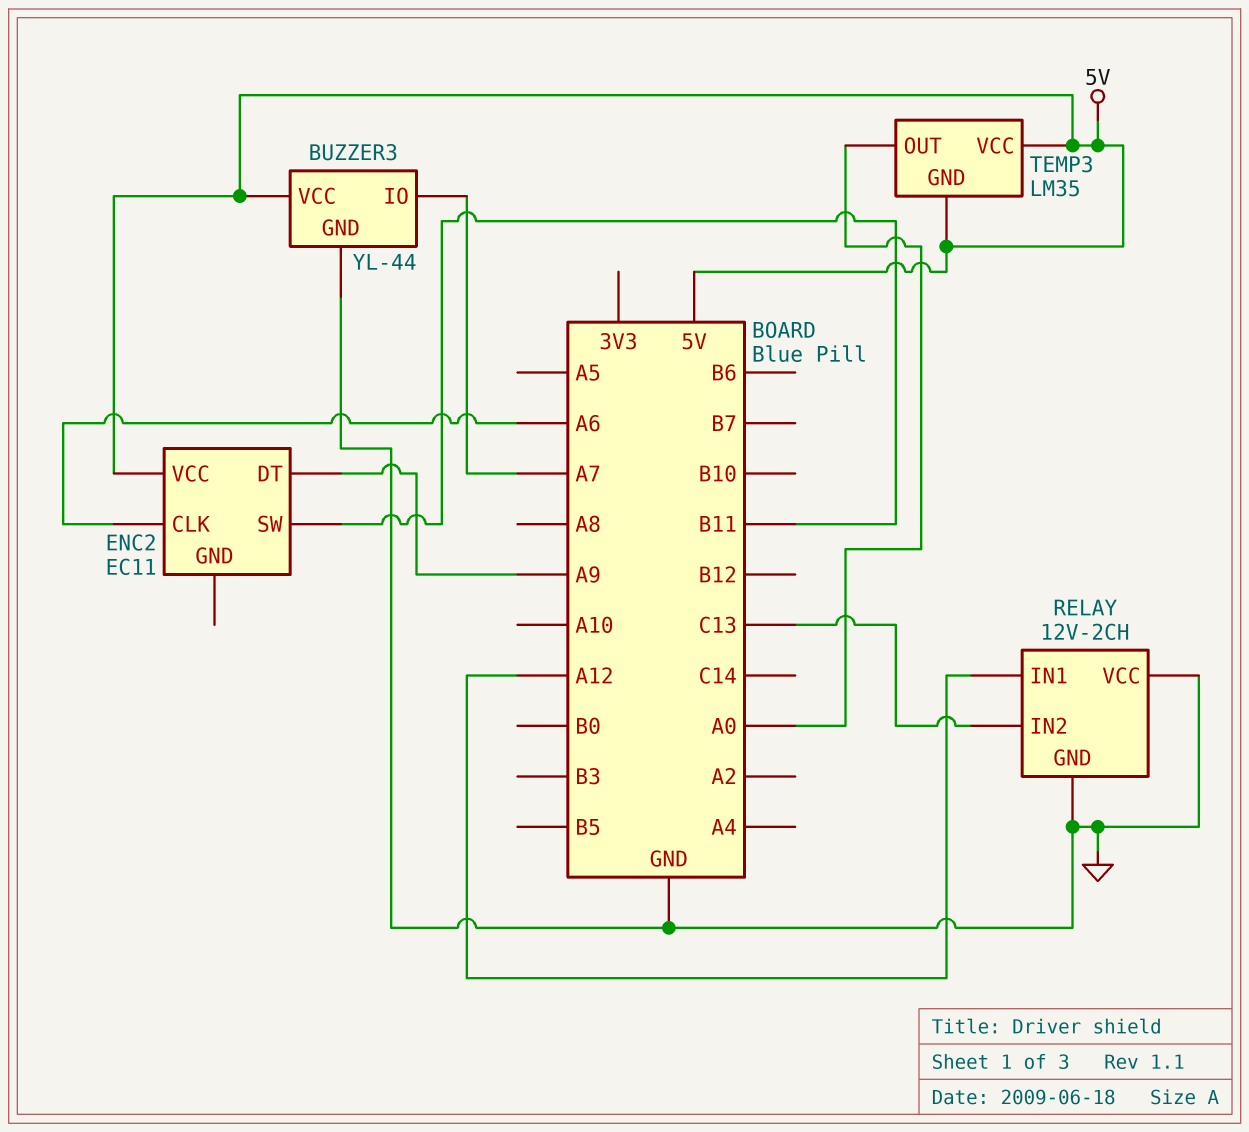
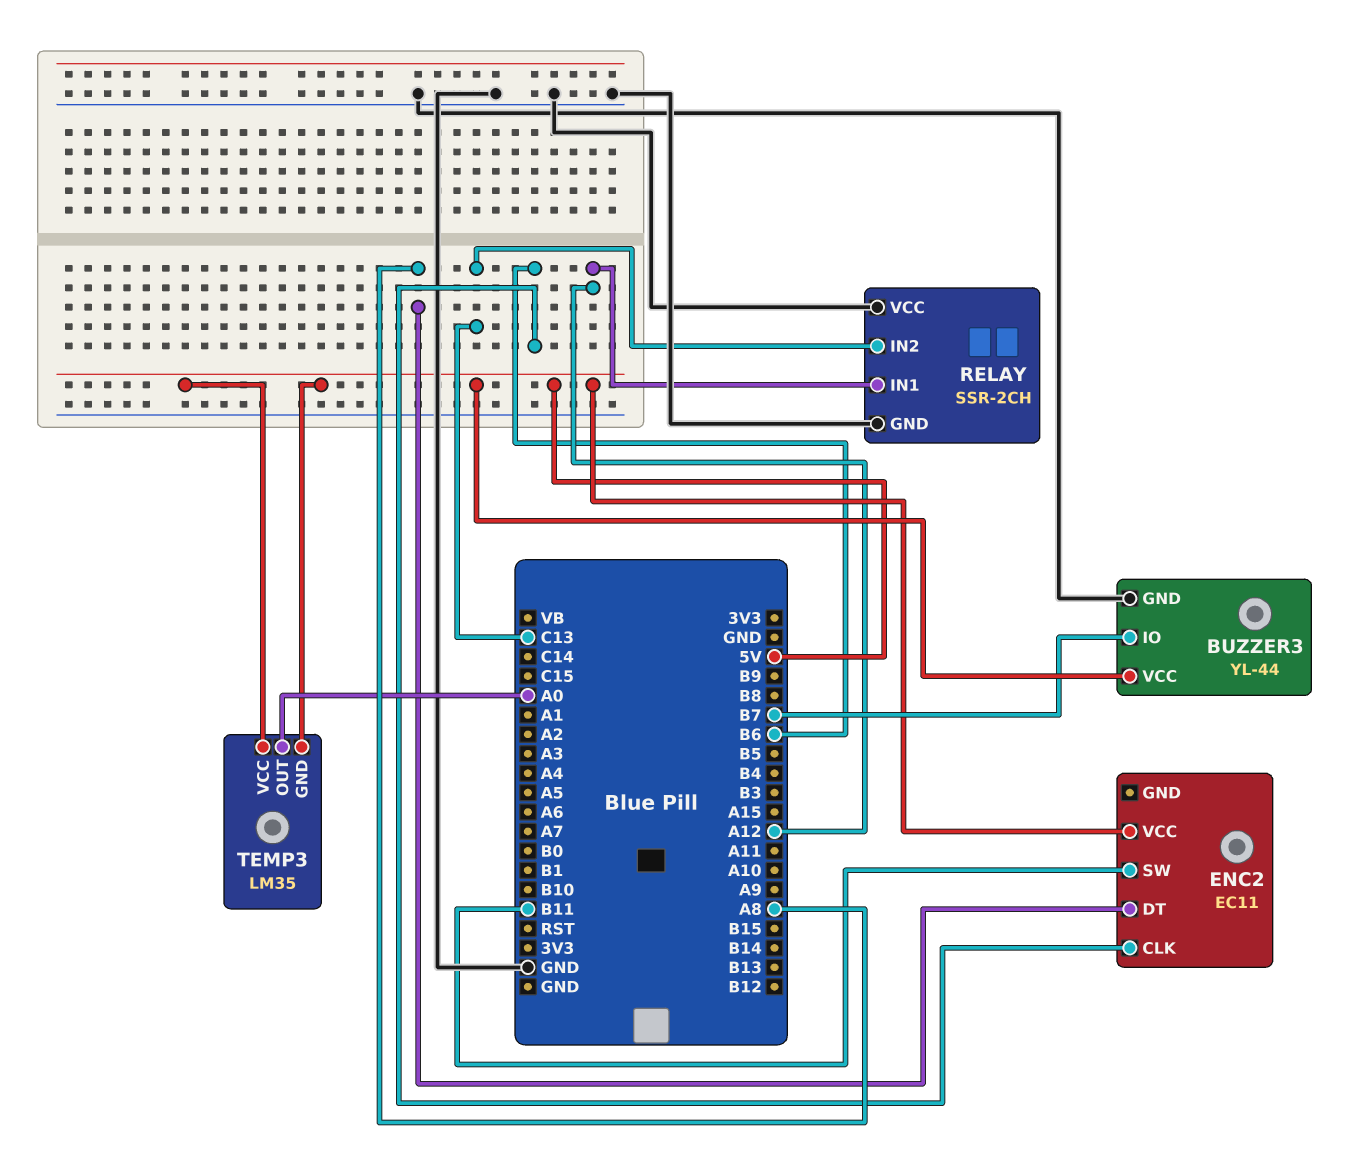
BUZZER3 pin IO: A7 -> B7
ENC2 pin CLK: A6 -> B6
ENC2 pin DT: A9 -> A8
RELAY: 12V-2CH -> SSR-2CH

